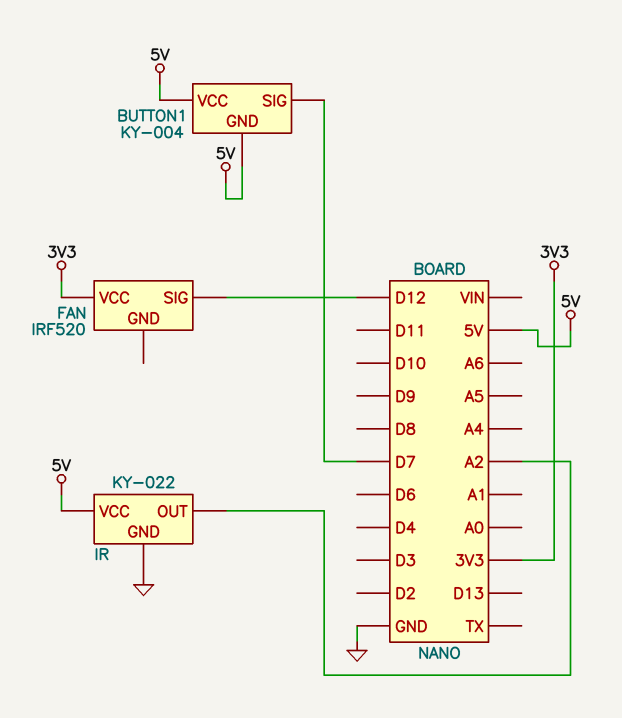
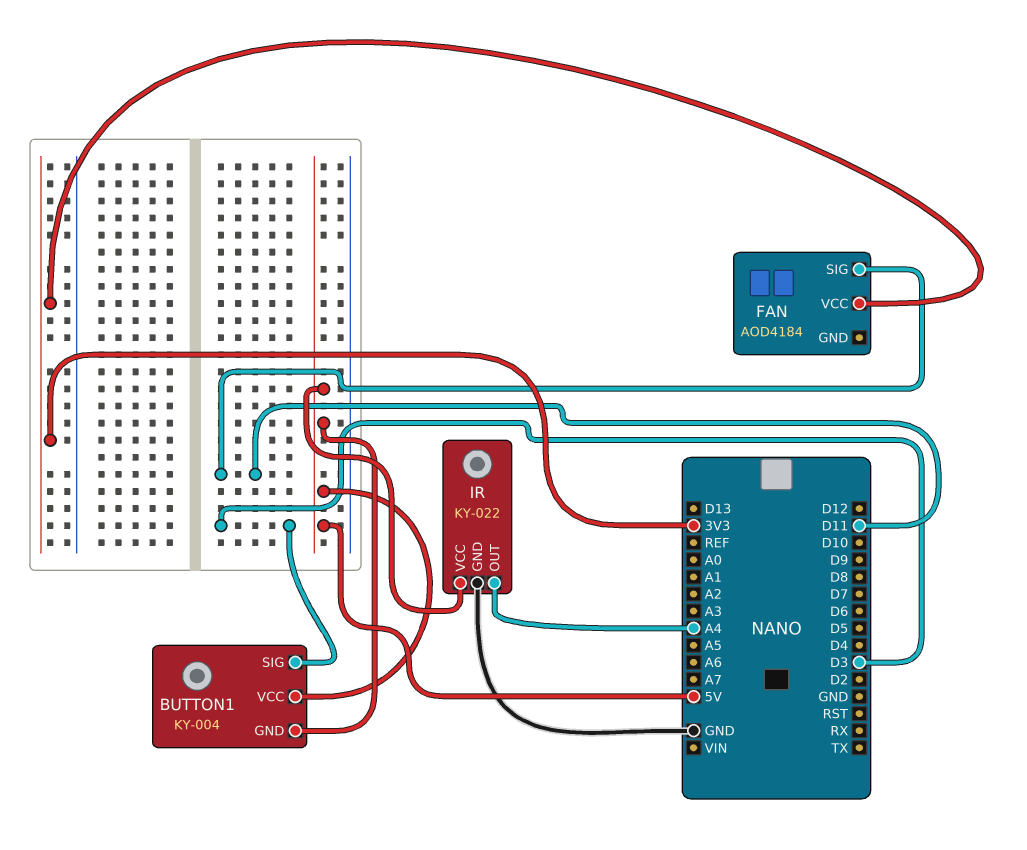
BUTTON1 pin SIG: D7 -> D3
FAN: IRF520 -> AOD4184
FAN pin SIG: D12 -> D11
IR pin OUT: A2 -> A4

